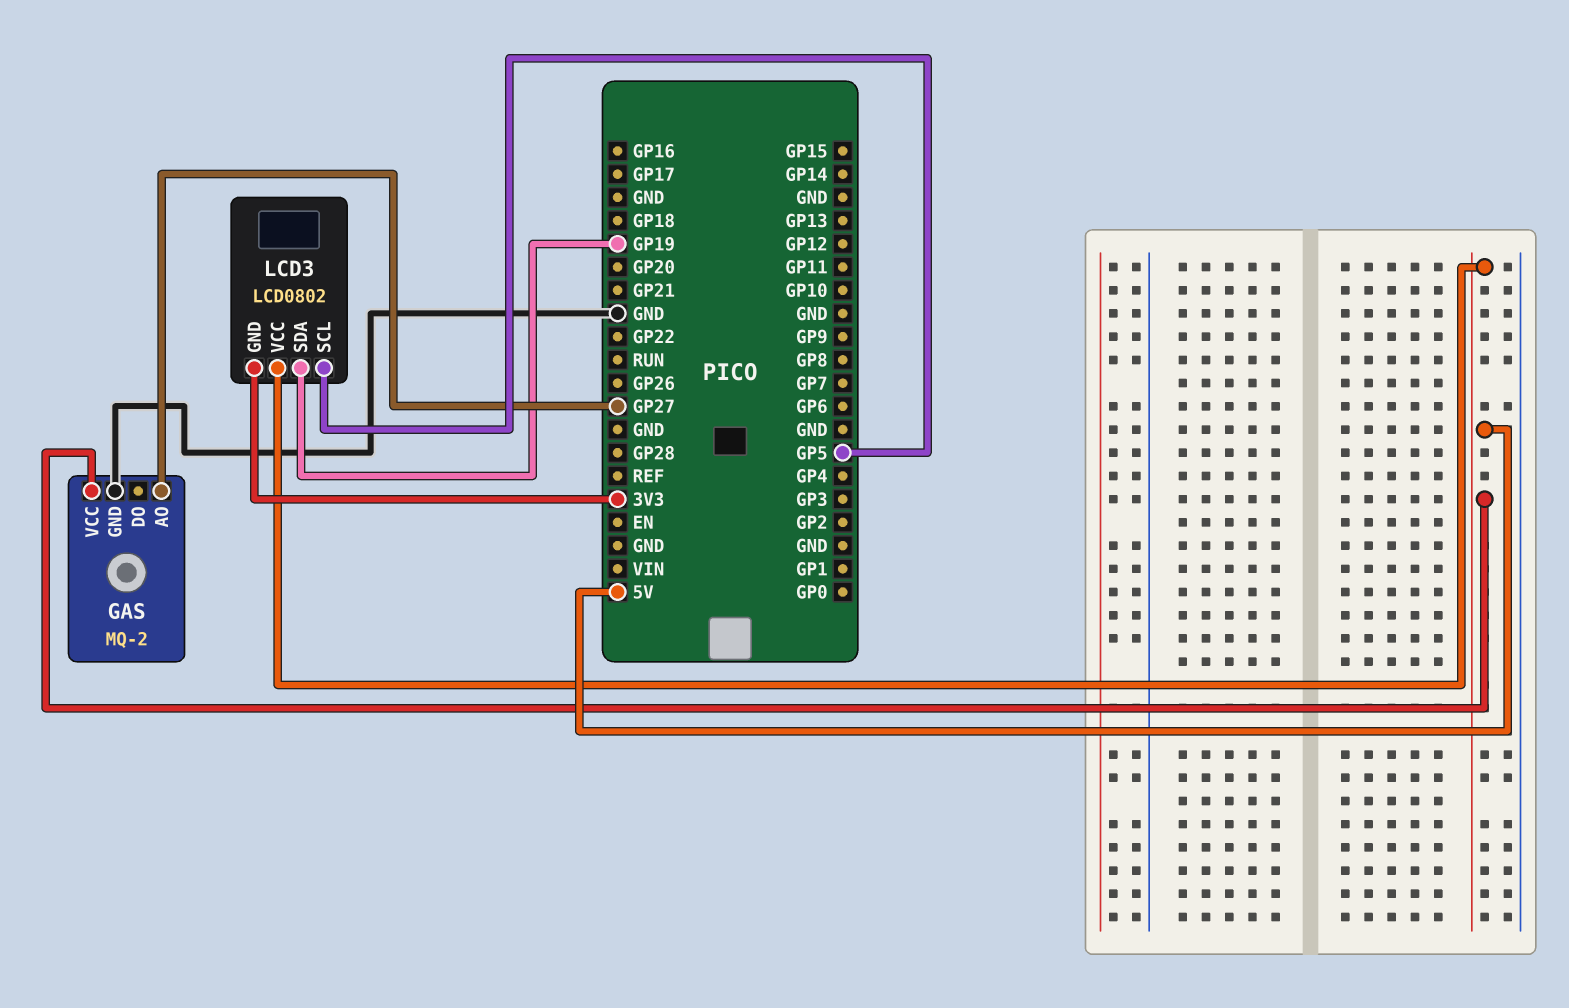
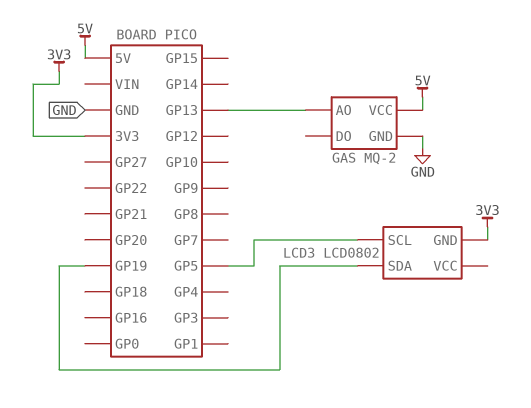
GAS pin AO: GP27 -> GP13
LCD3 pin VCC: 5V -> none

